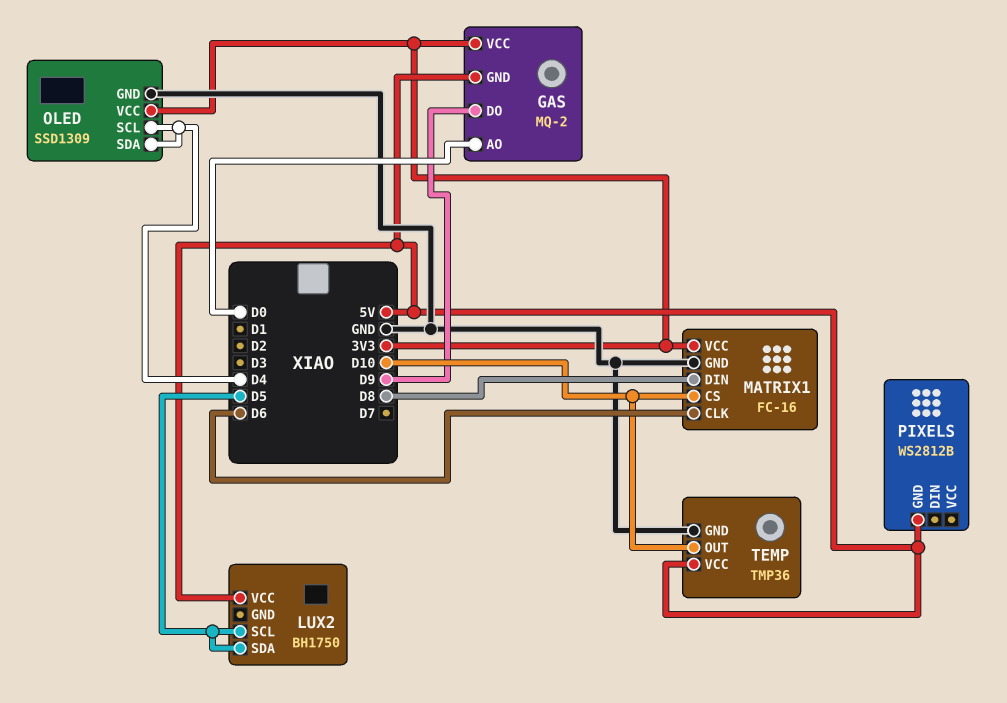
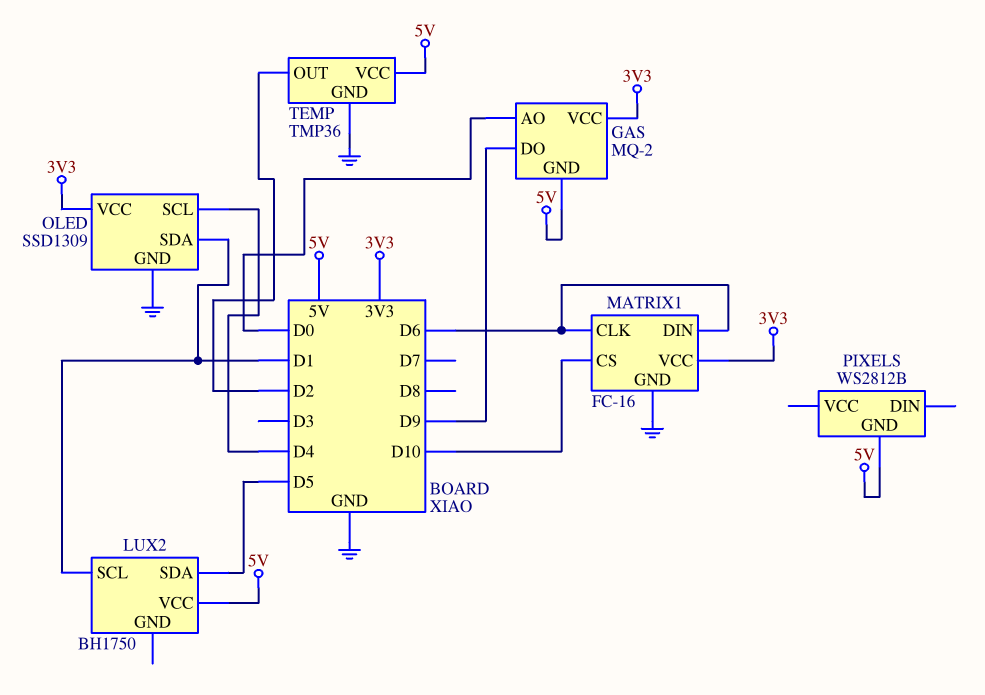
LUX2 pin SCL: D5 -> D1
MATRIX1 pin DIN: D8 -> D6
OLED pin SDA: D4 -> D1
TEMP pin OUT: D10 -> D2

